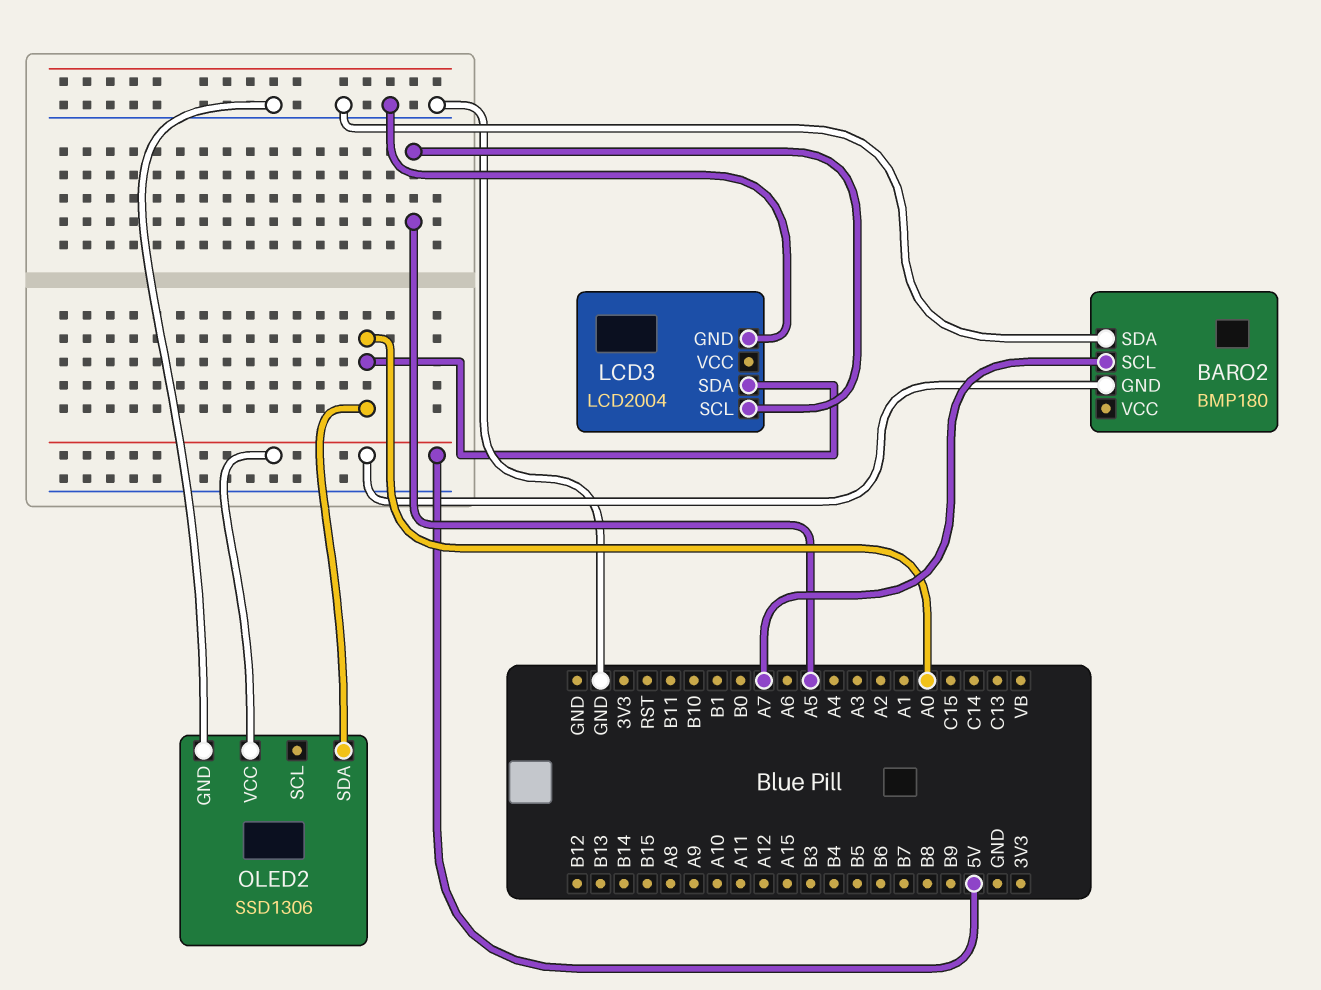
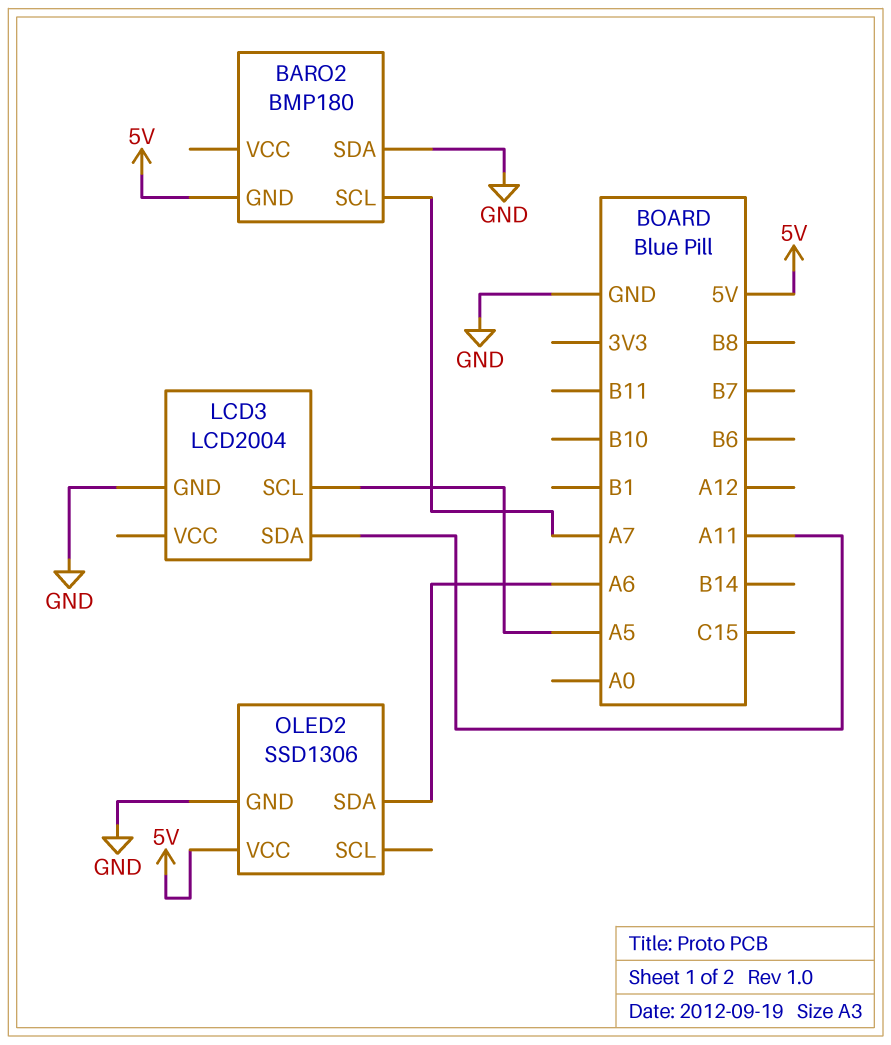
LCD3 pin SDA: A0 -> A11
OLED2 pin SDA: A0 -> A6

